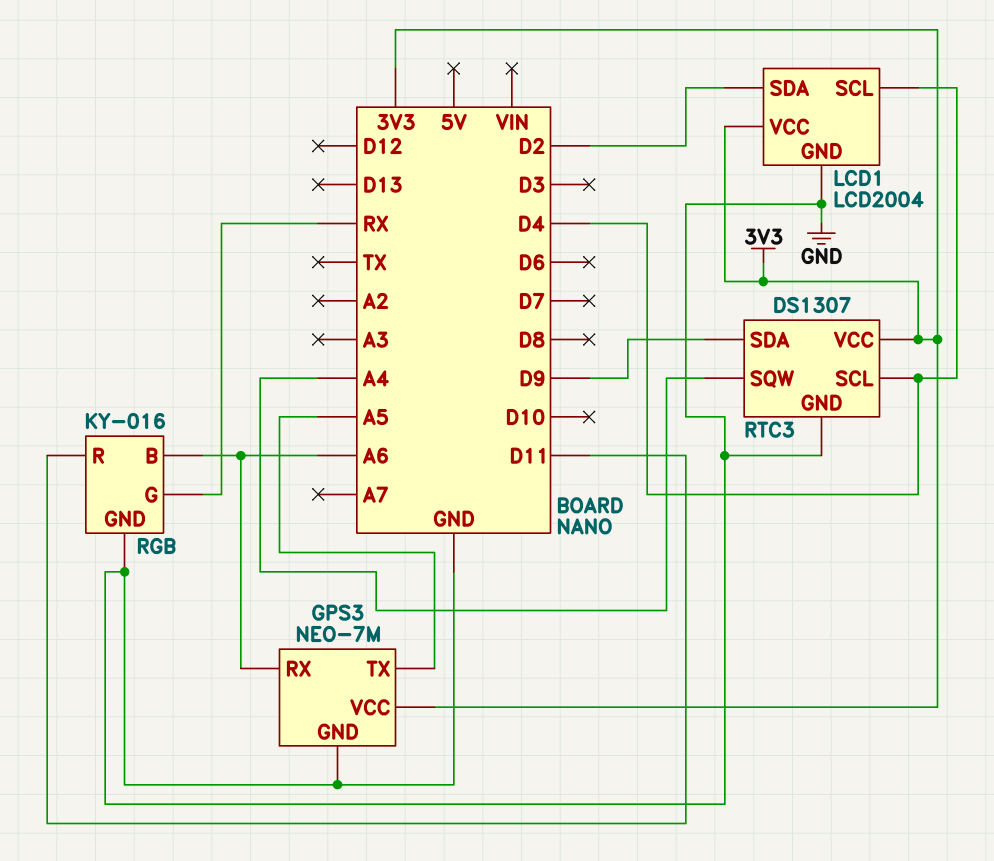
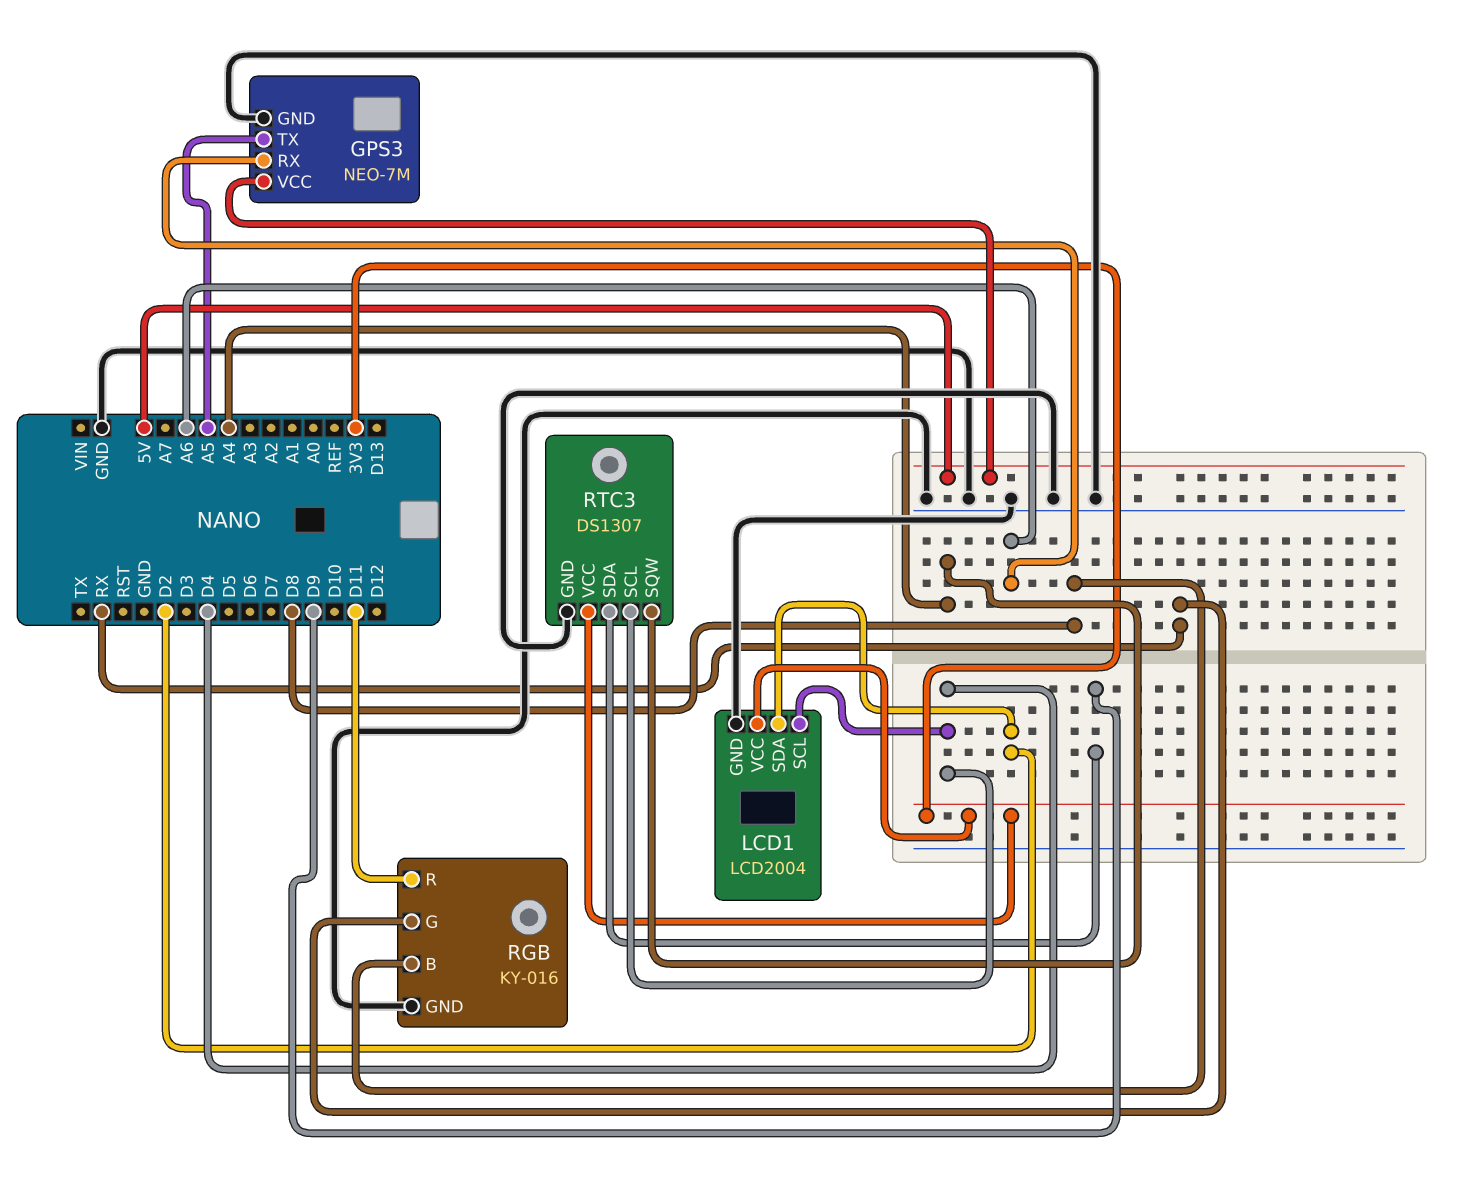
GPS3 pin VCC: 3V3 -> 5V
RGB pin B: A6 -> D8

